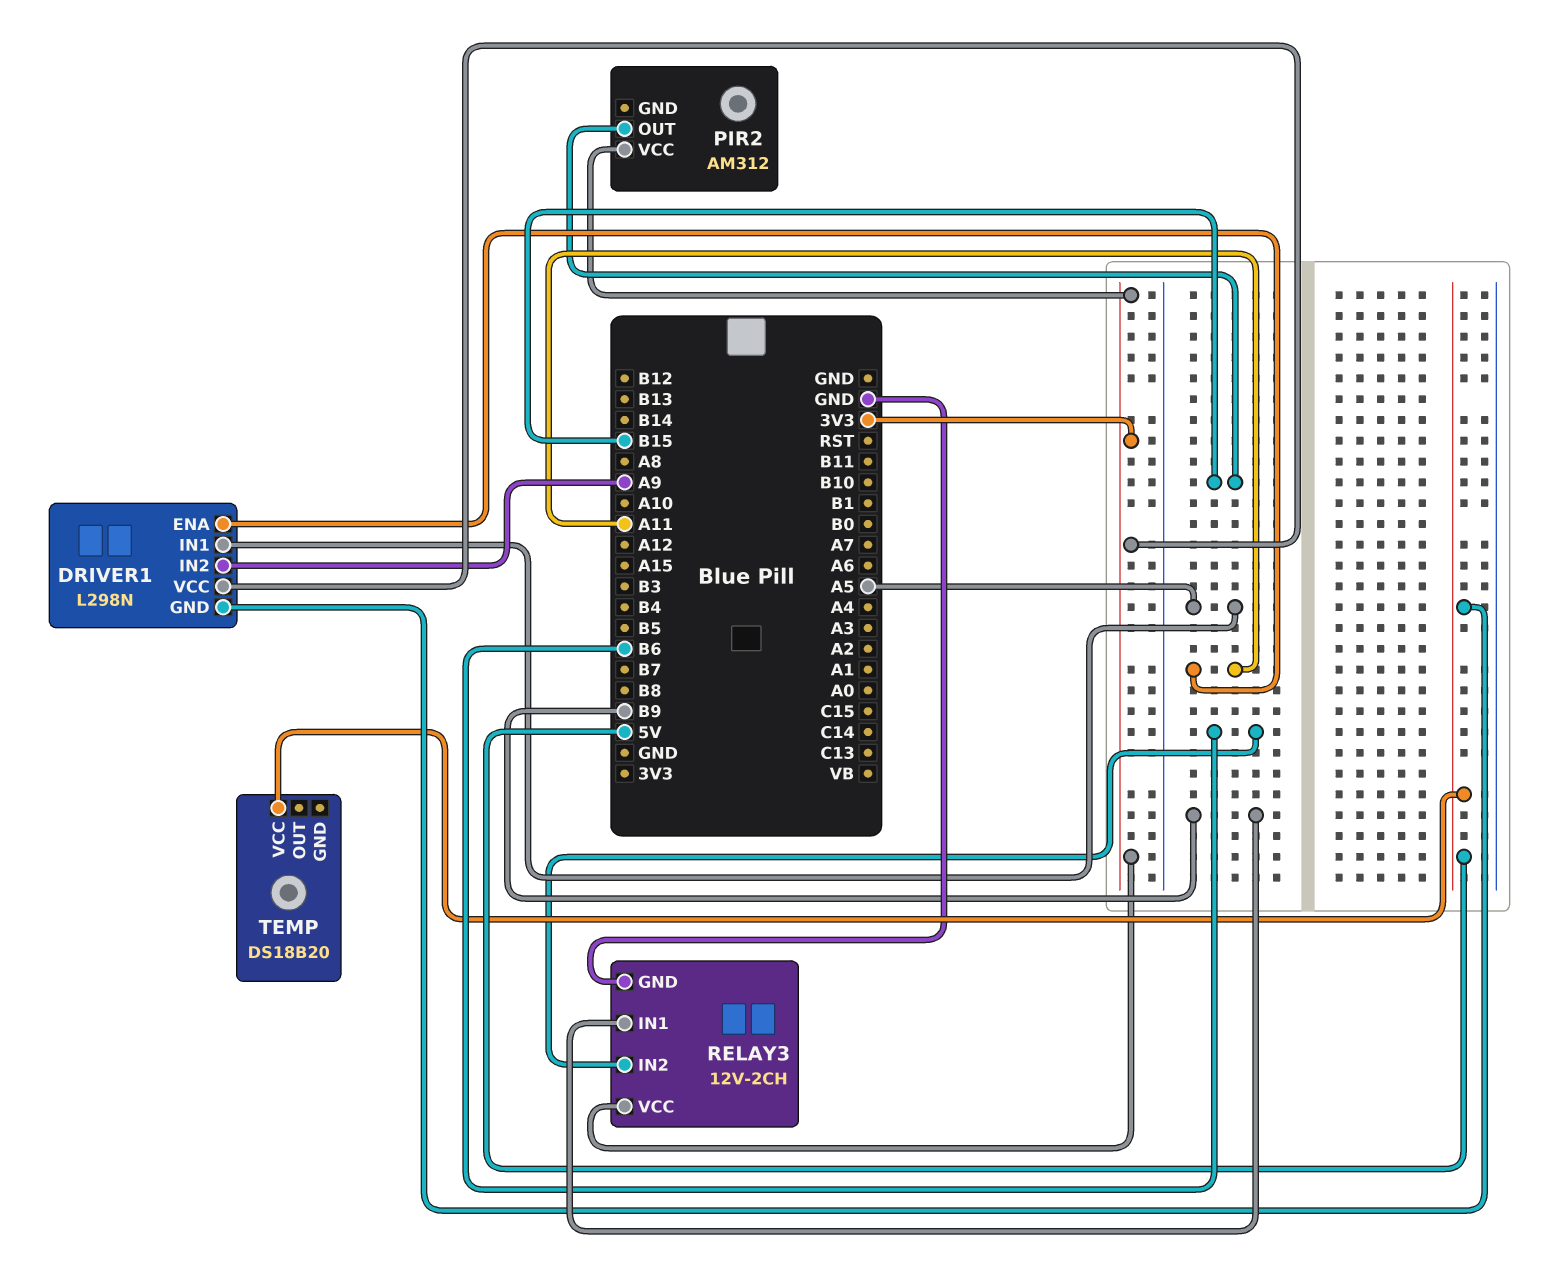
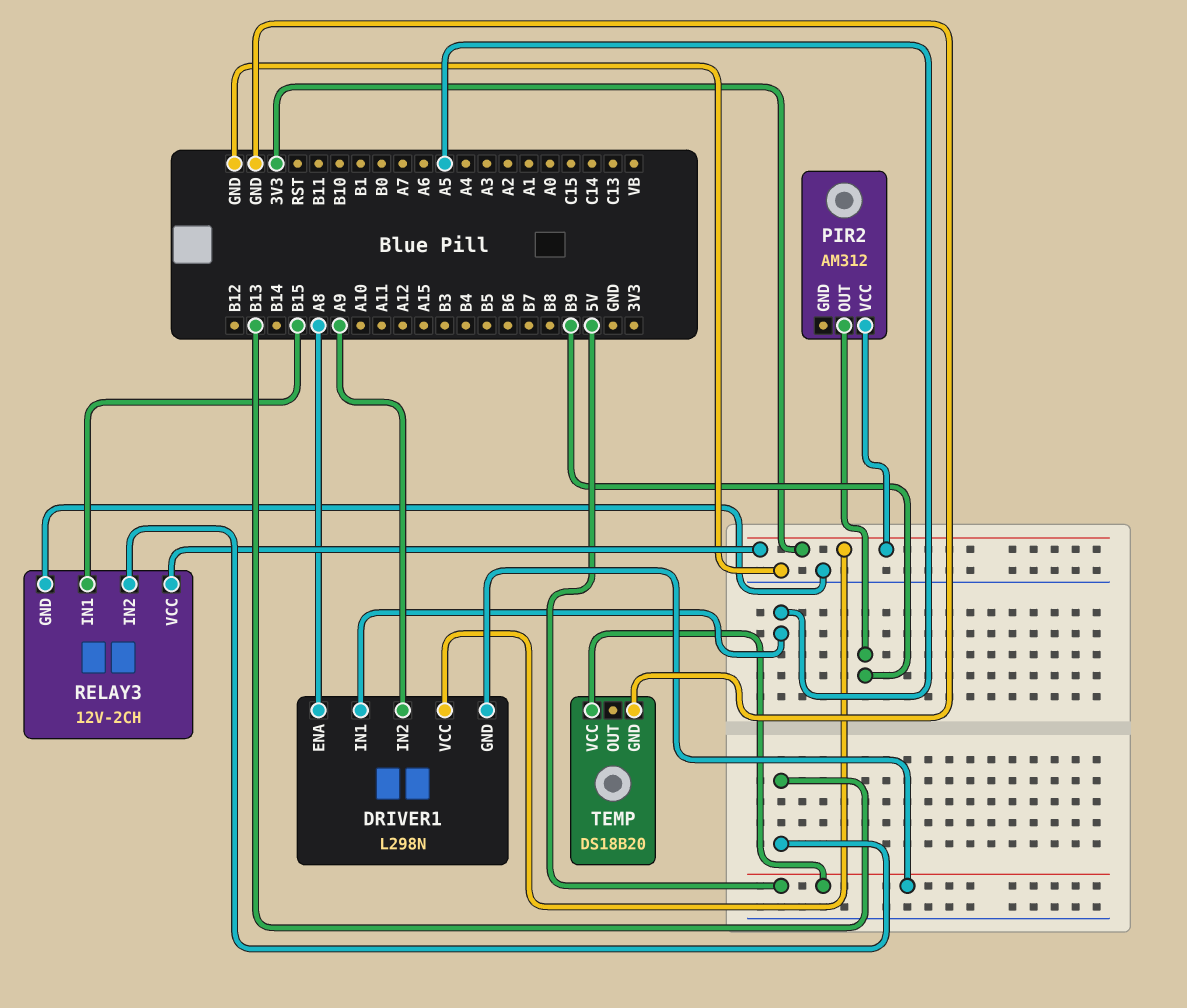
DRIVER1 pin ENA: A11 -> A8
PIR2 pin OUT: B15 -> B9
RELAY3 pin IN1: B9 -> B15
RELAY3 pin IN2: B6 -> B13
TEMP pin GND: none -> GND

